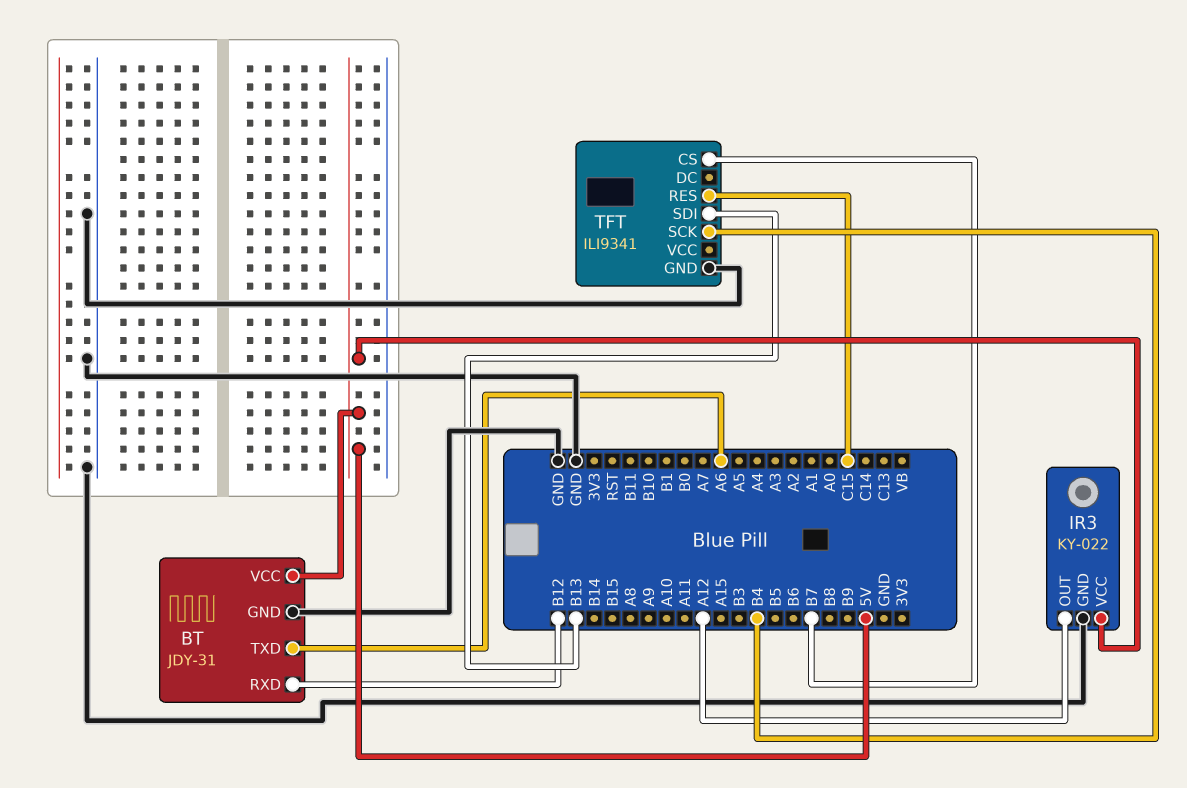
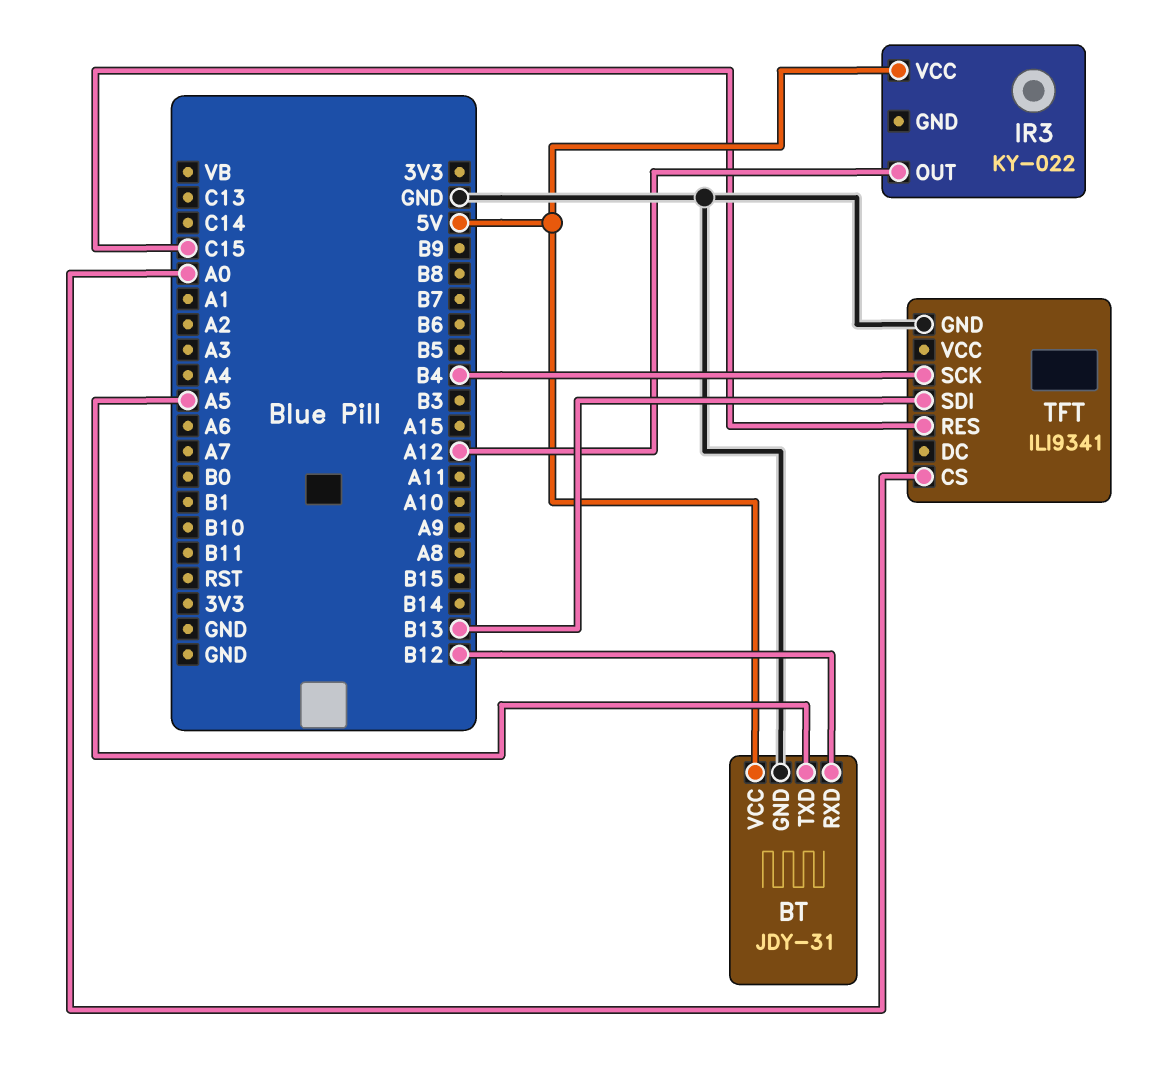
BT pin TXD: A6 -> A5
IR3 pin GND: GND -> none
TFT pin CS: B7 -> A0

